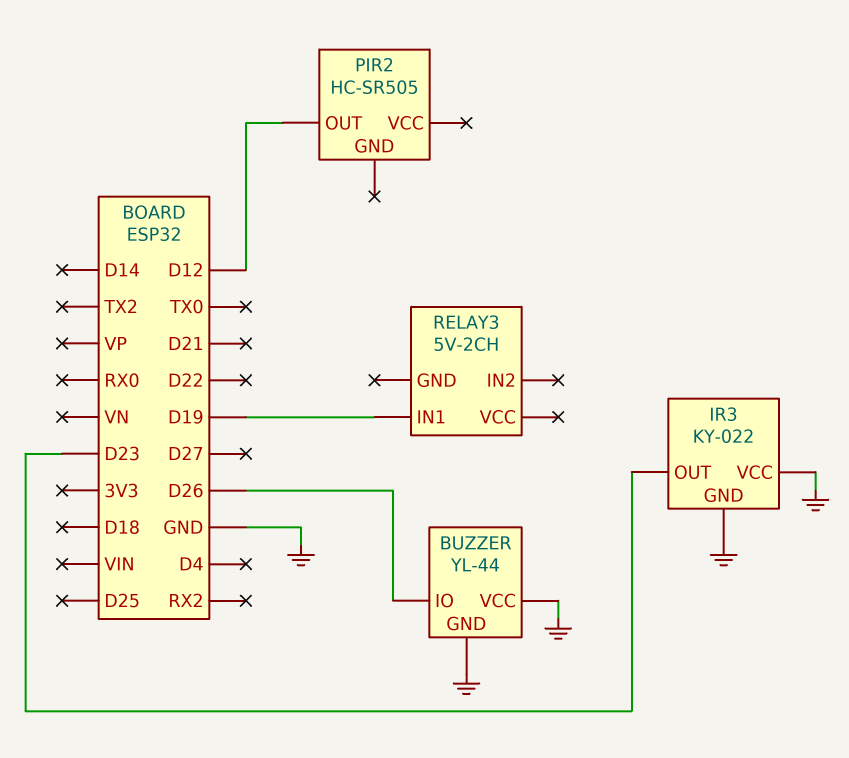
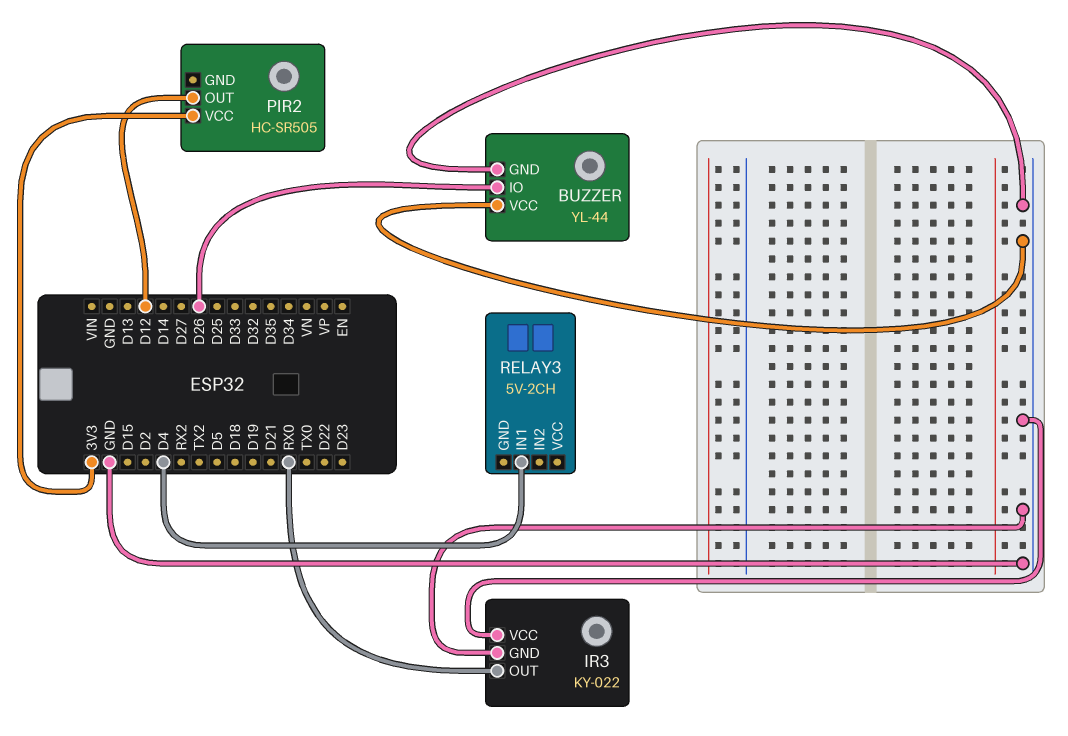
IR3 pin OUT: D23 -> RX0
PIR2 pin VCC: none -> 3V3
RELAY3 pin IN1: D19 -> D4

